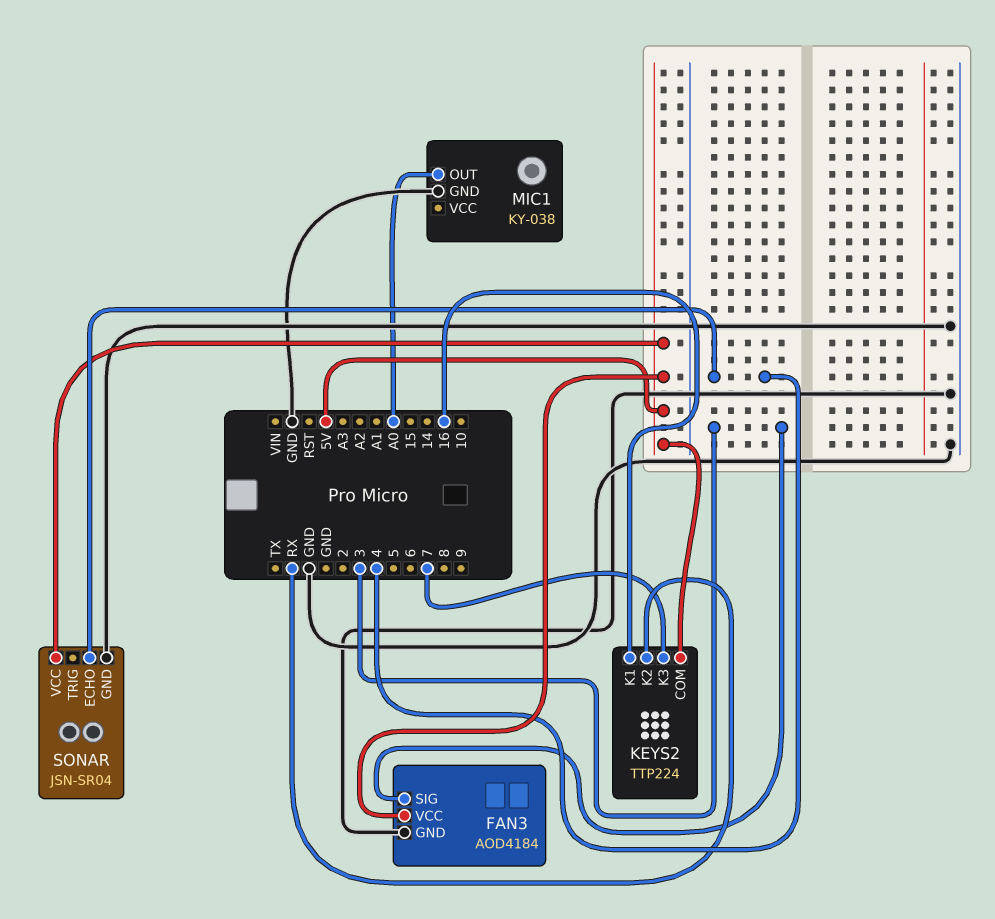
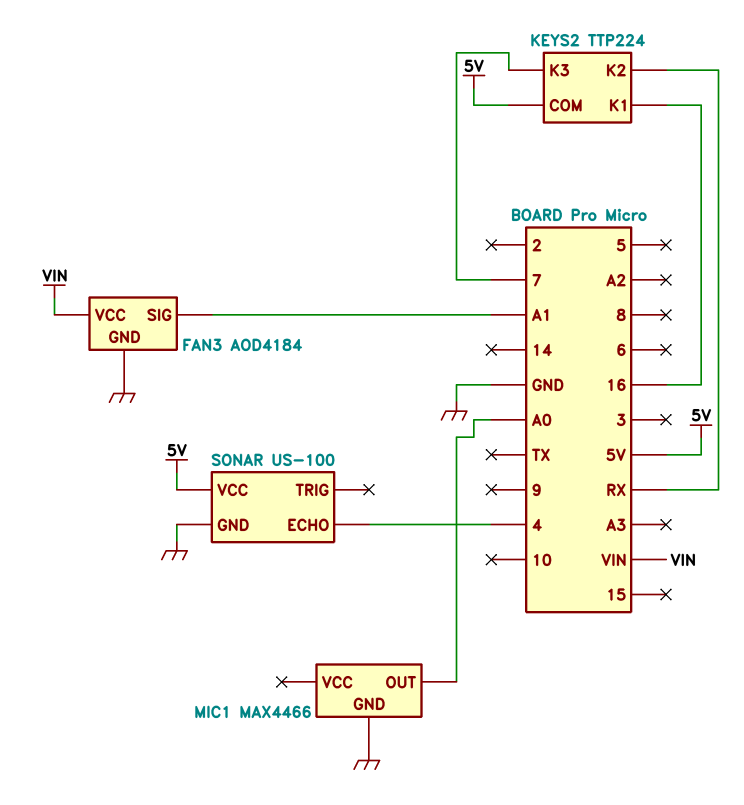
FAN3 pin SIG: 3 -> A1
FAN3 pin VCC: 5V -> VIN
MIC1: KY-038 -> MAX4466
SONAR: JSN-SR04 -> US-100

